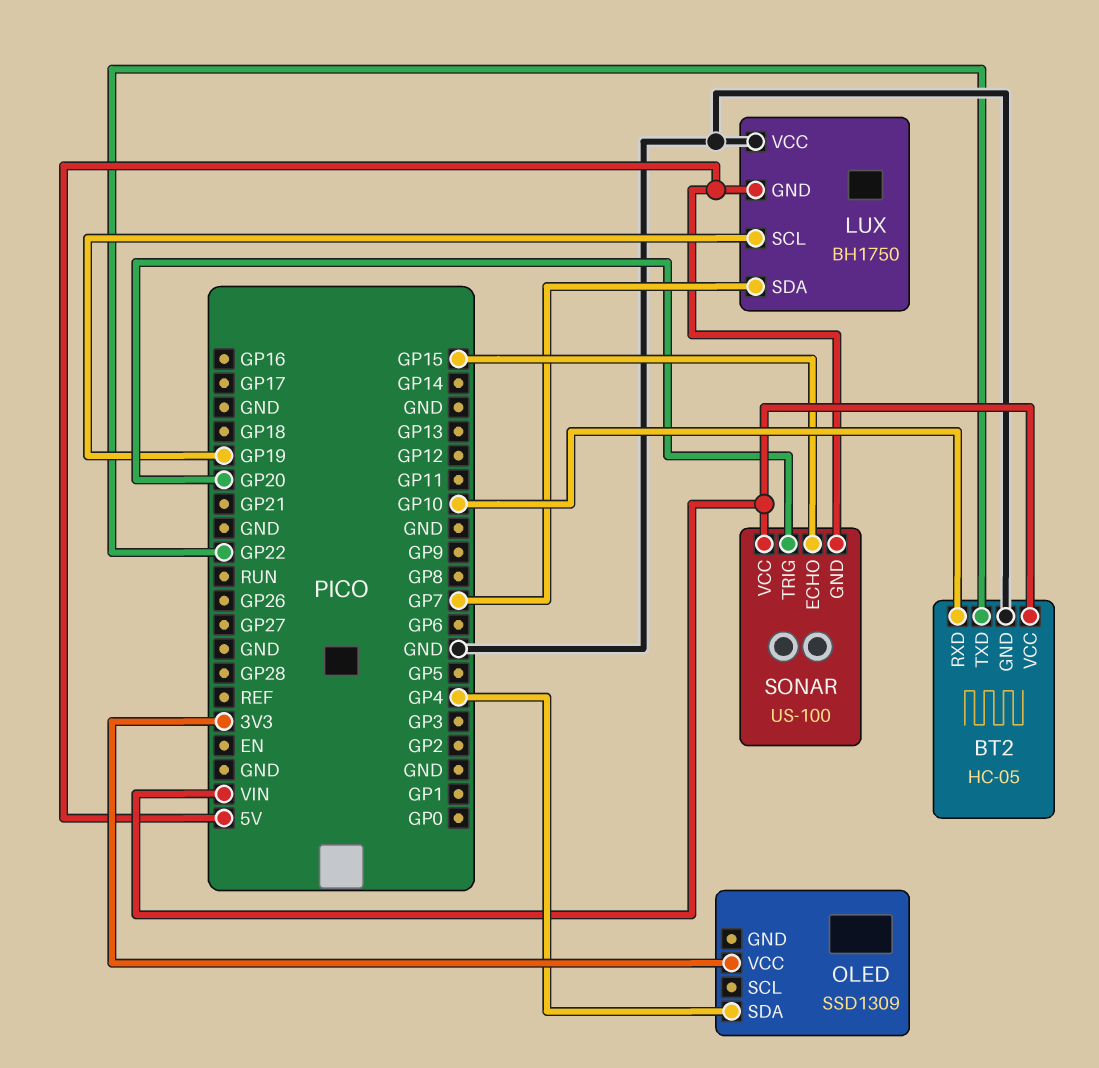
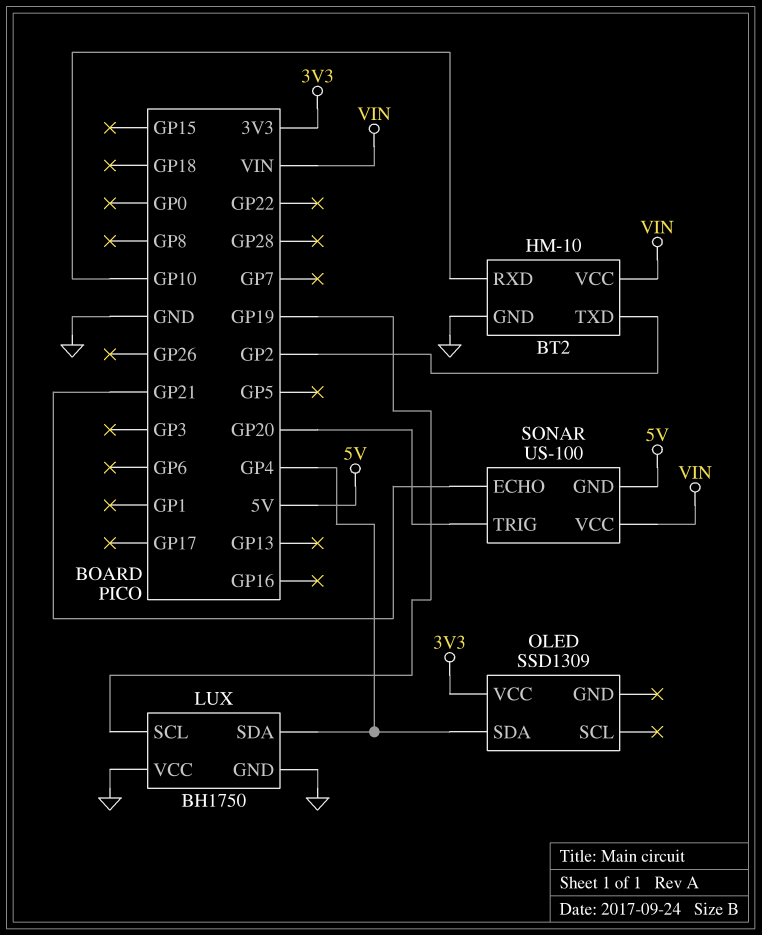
BT2: HC-05 -> HM-10
BT2 pin TXD: GP22 -> GP2
LUX pin GND: 5V -> GND
LUX pin SDA: GP7 -> GP4
SONAR pin ECHO: GP15 -> GP21

